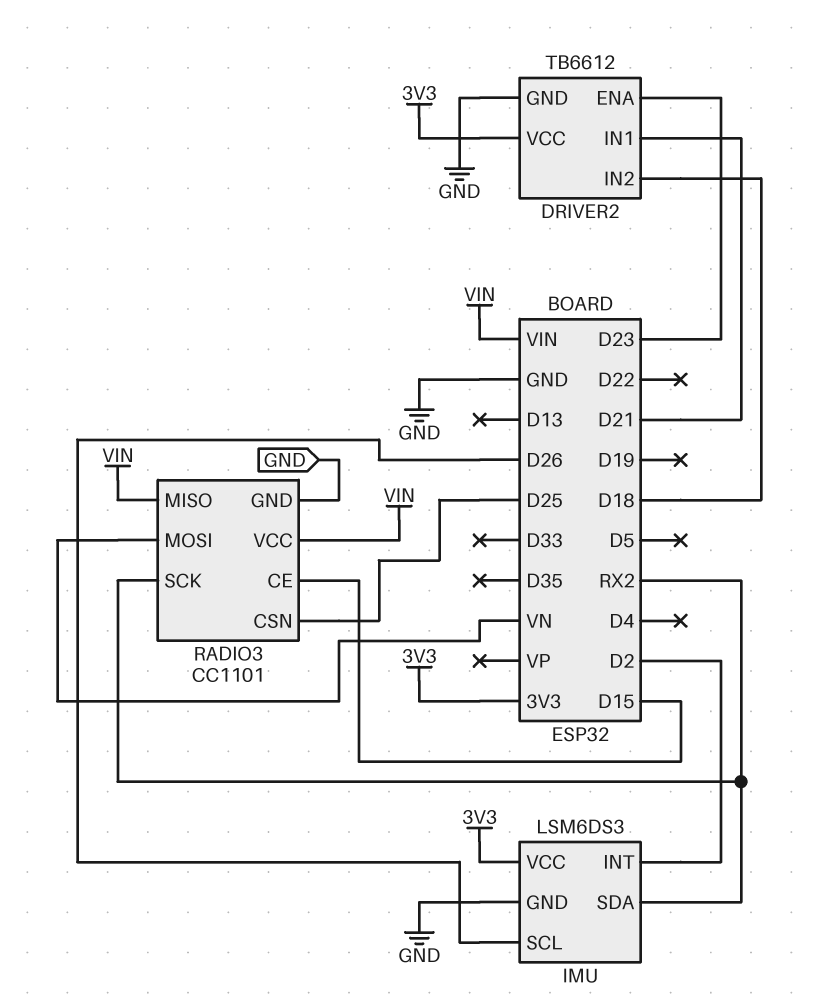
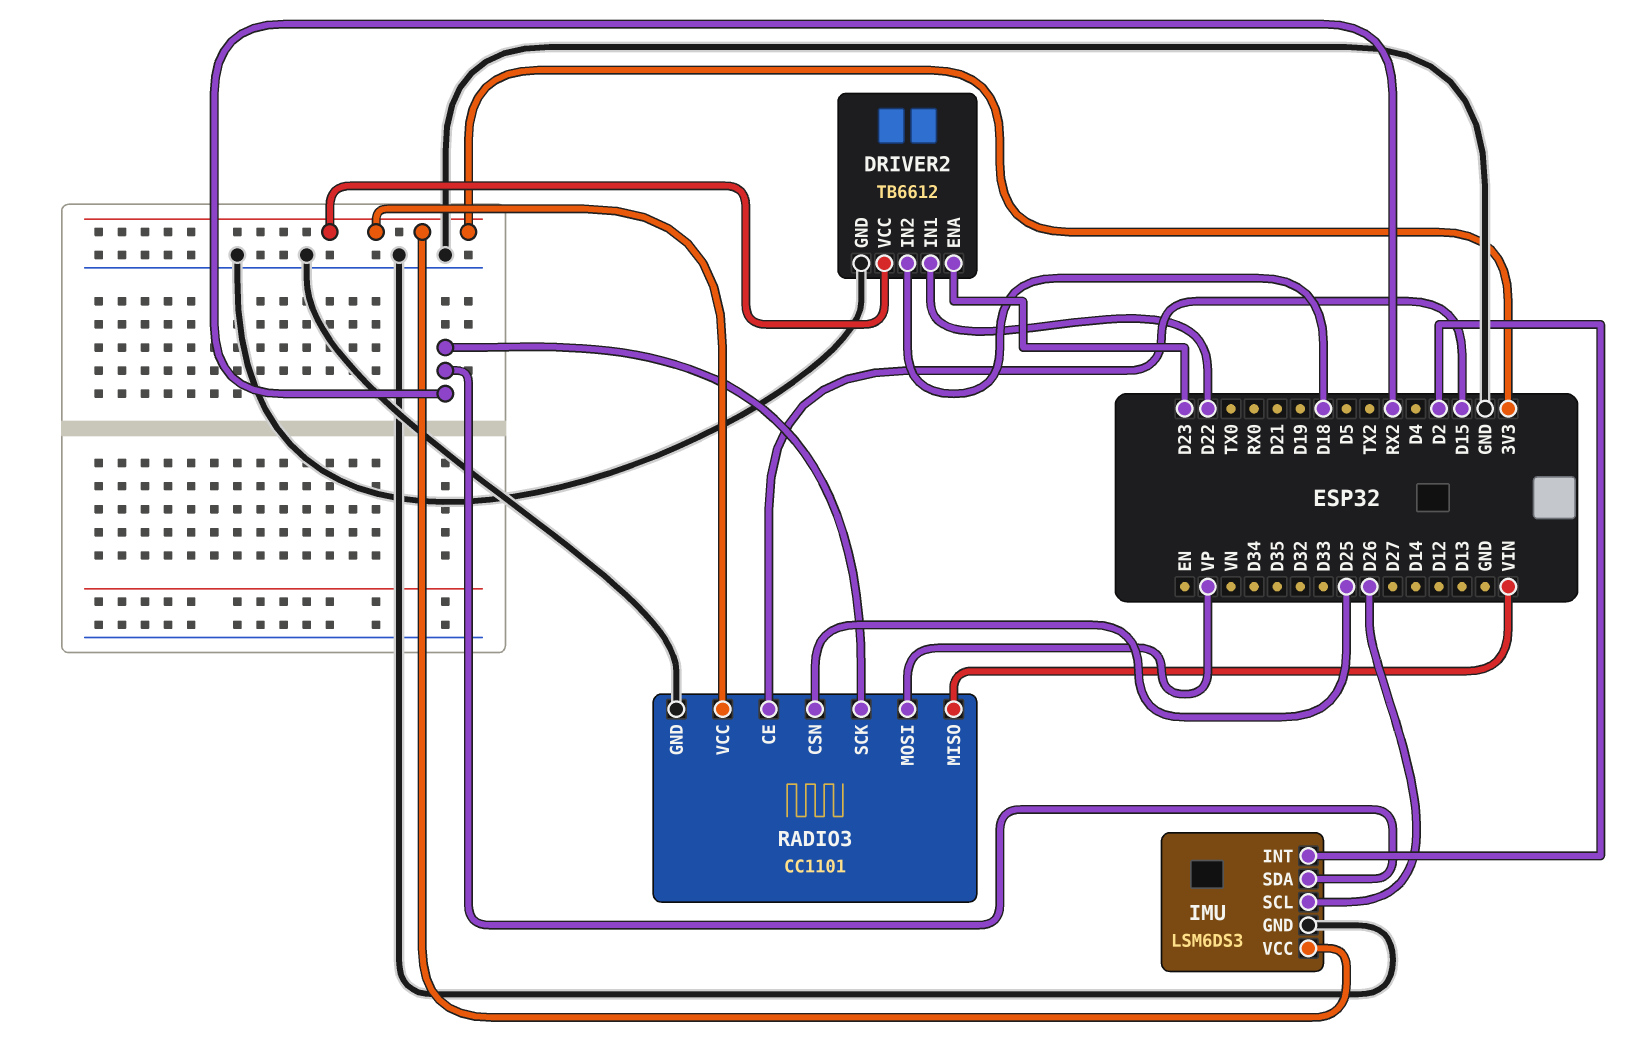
DRIVER2 pin IN1: D21 -> D22
RADIO3 pin MOSI: VN -> VP
RADIO3 pin VCC: VIN -> 3V3

